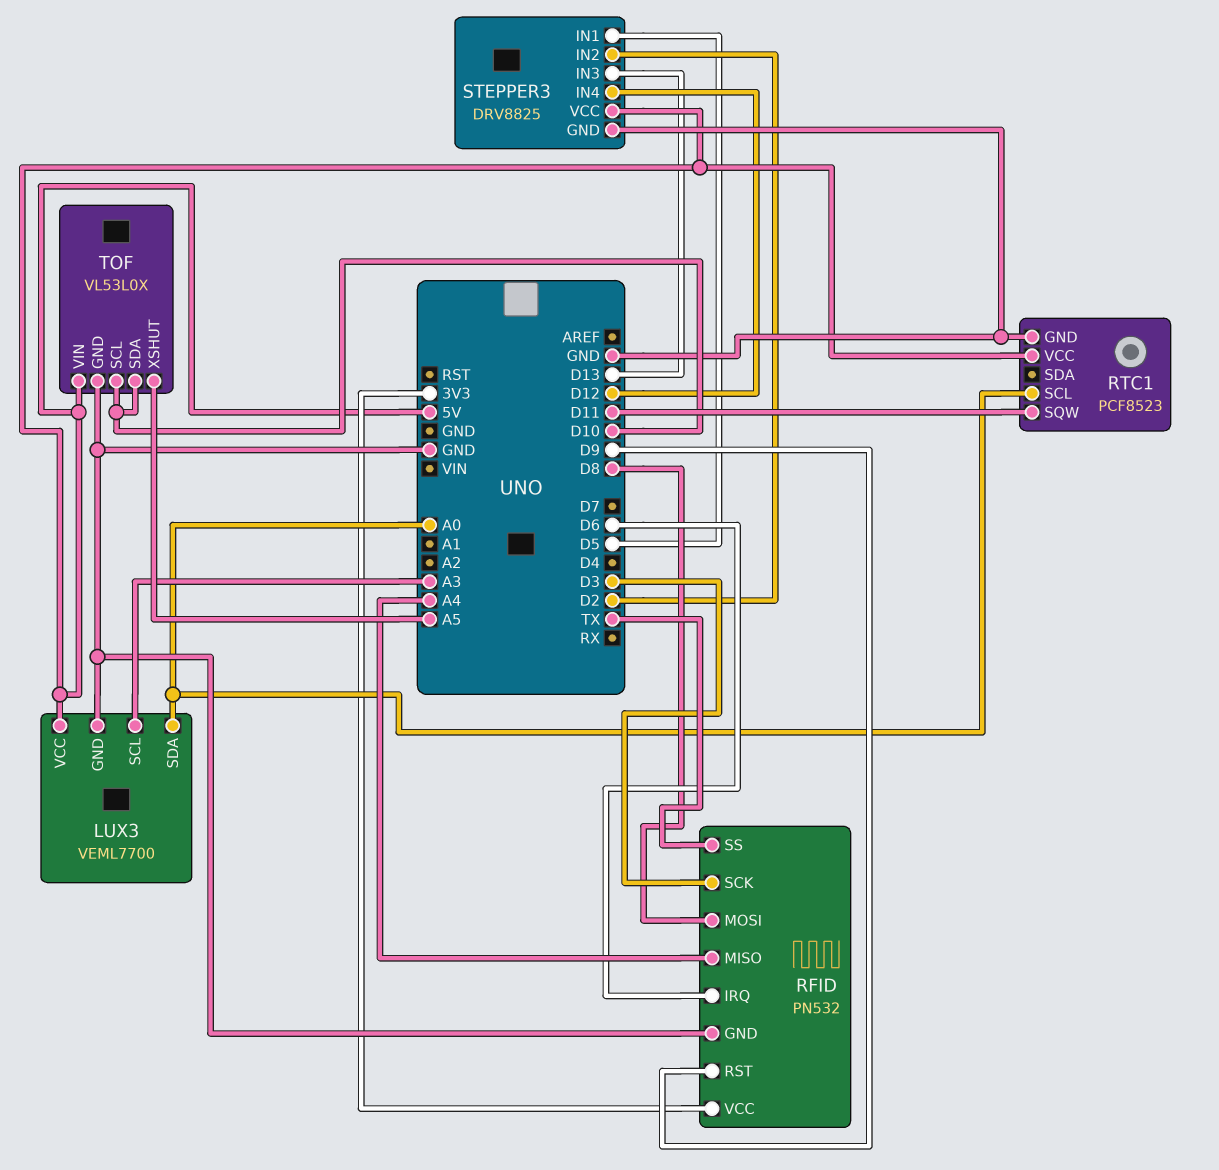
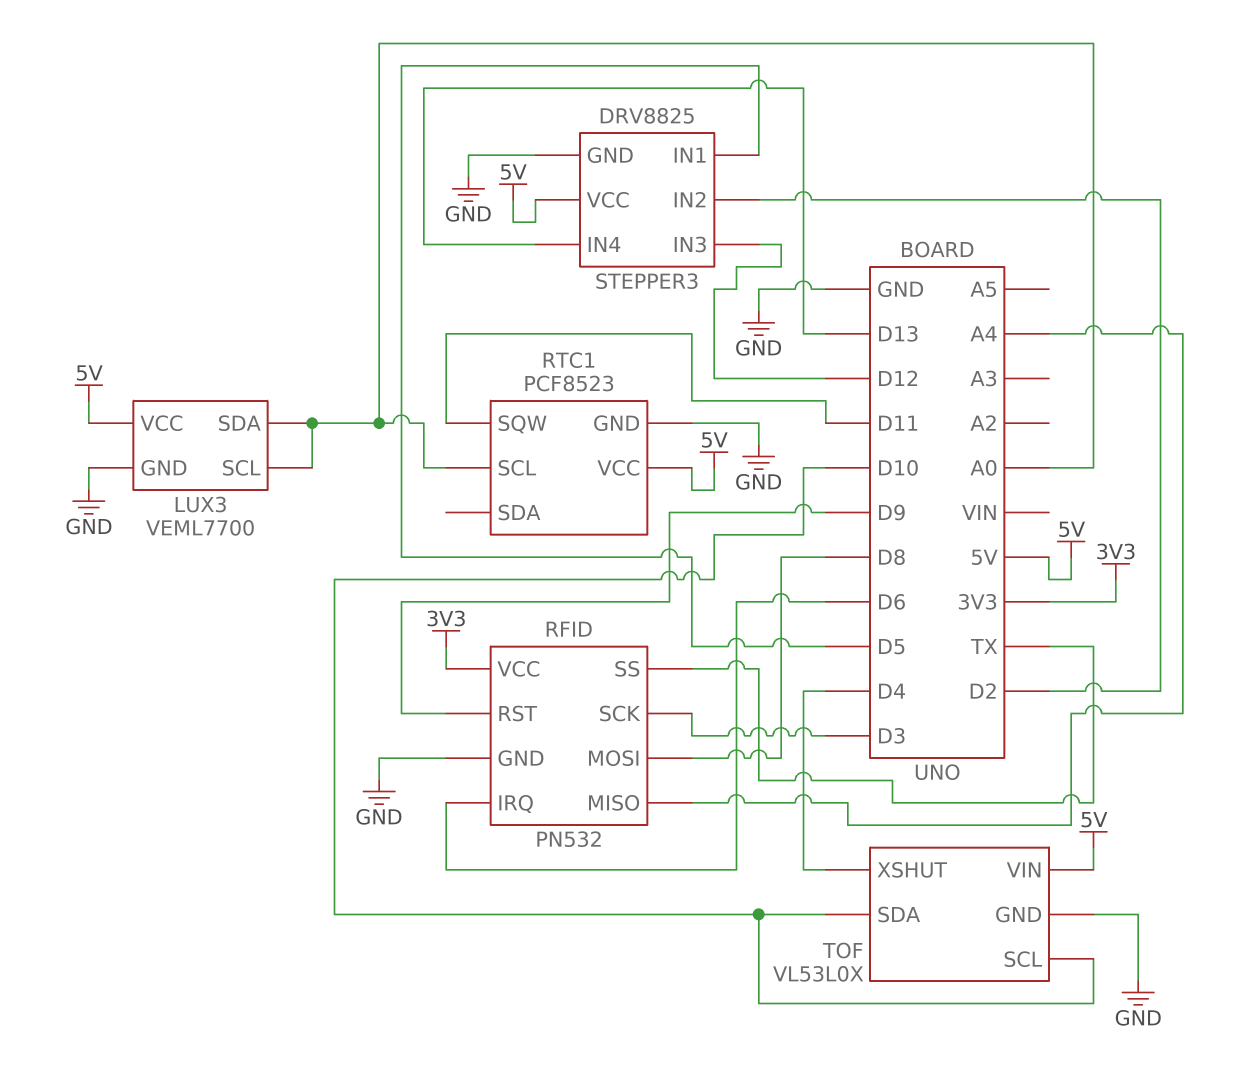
LUX3 pin SCL: A3 -> A0
STEPPER3 pin IN3: D13 -> D12
STEPPER3 pin IN4: D12 -> D13
TOF pin XSHUT: A5 -> D4

